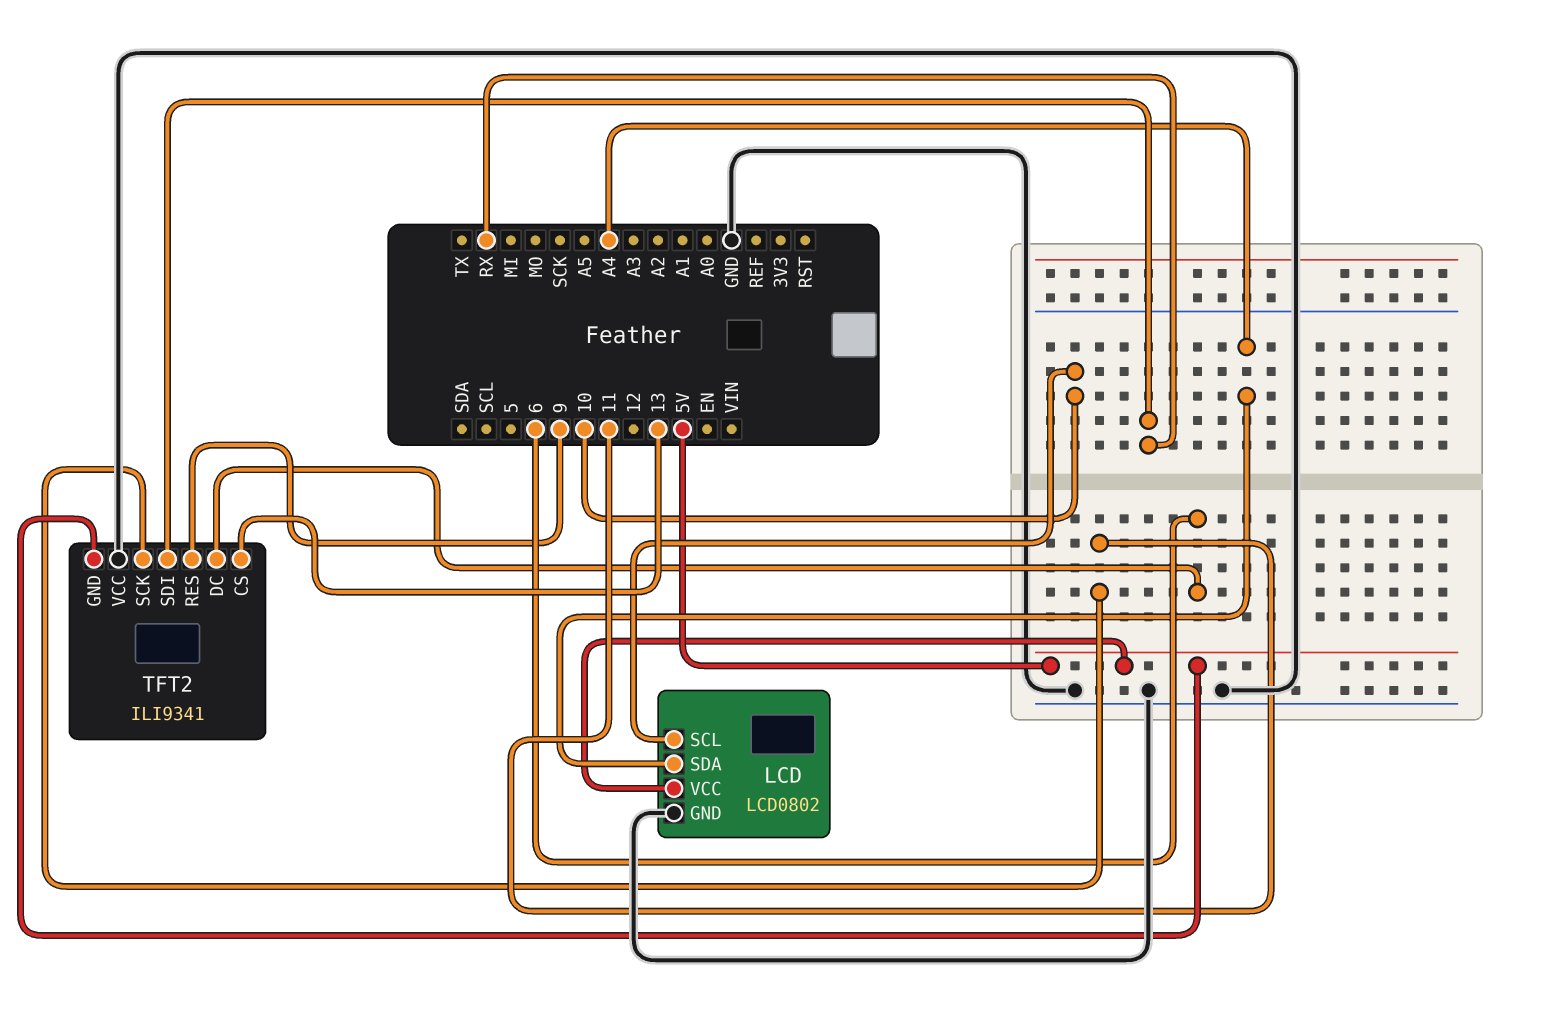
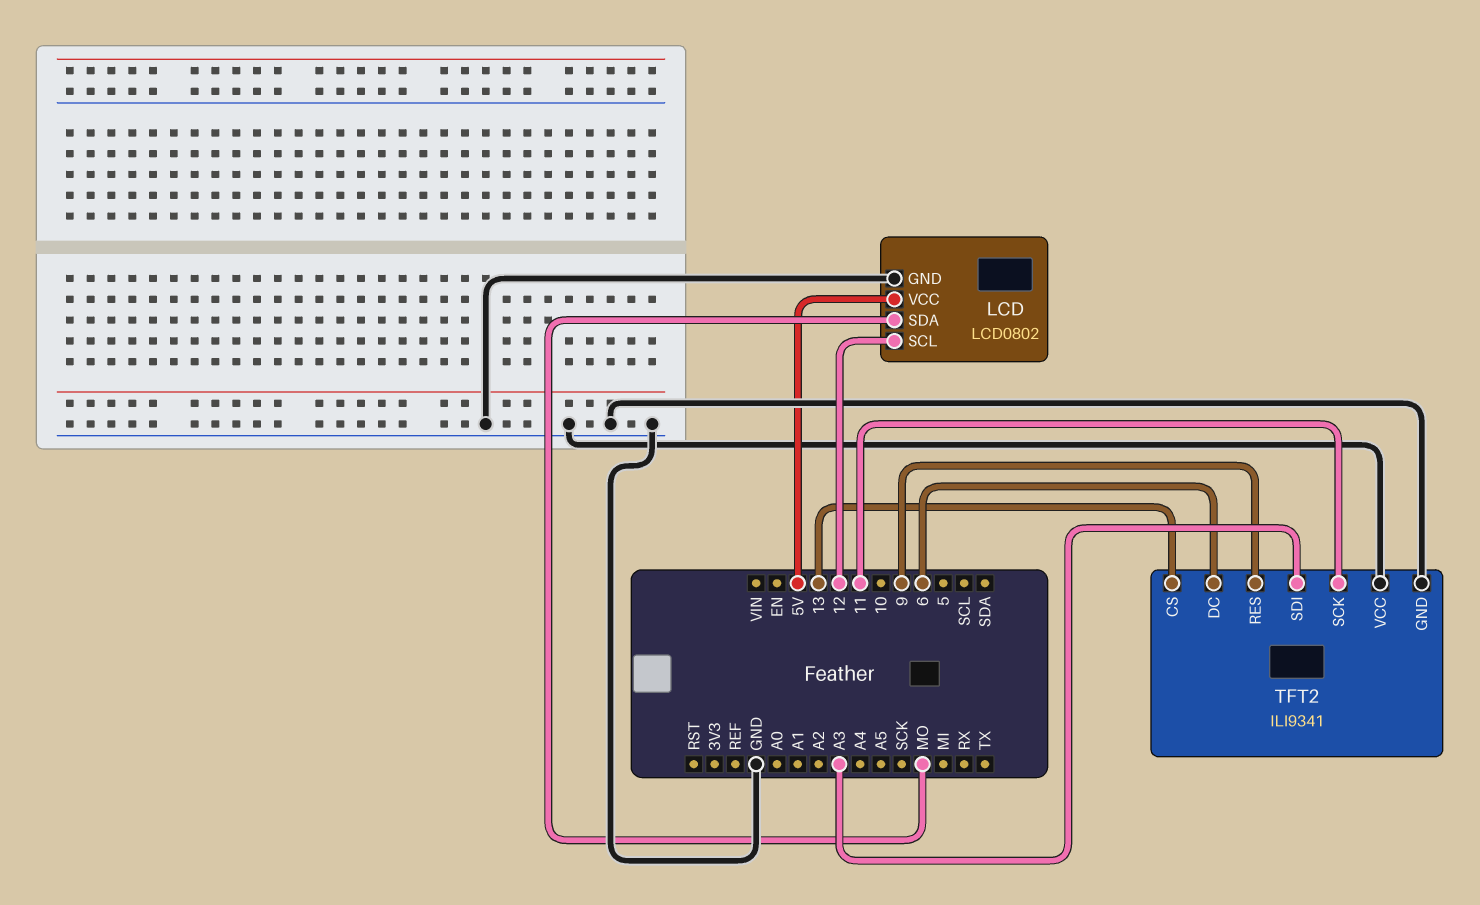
LCD pin SCL: 10 -> 12
LCD pin SDA: A4 -> MO
TFT2 pin GND: 5V -> GND
TFT2 pin SDI: RX -> A3

